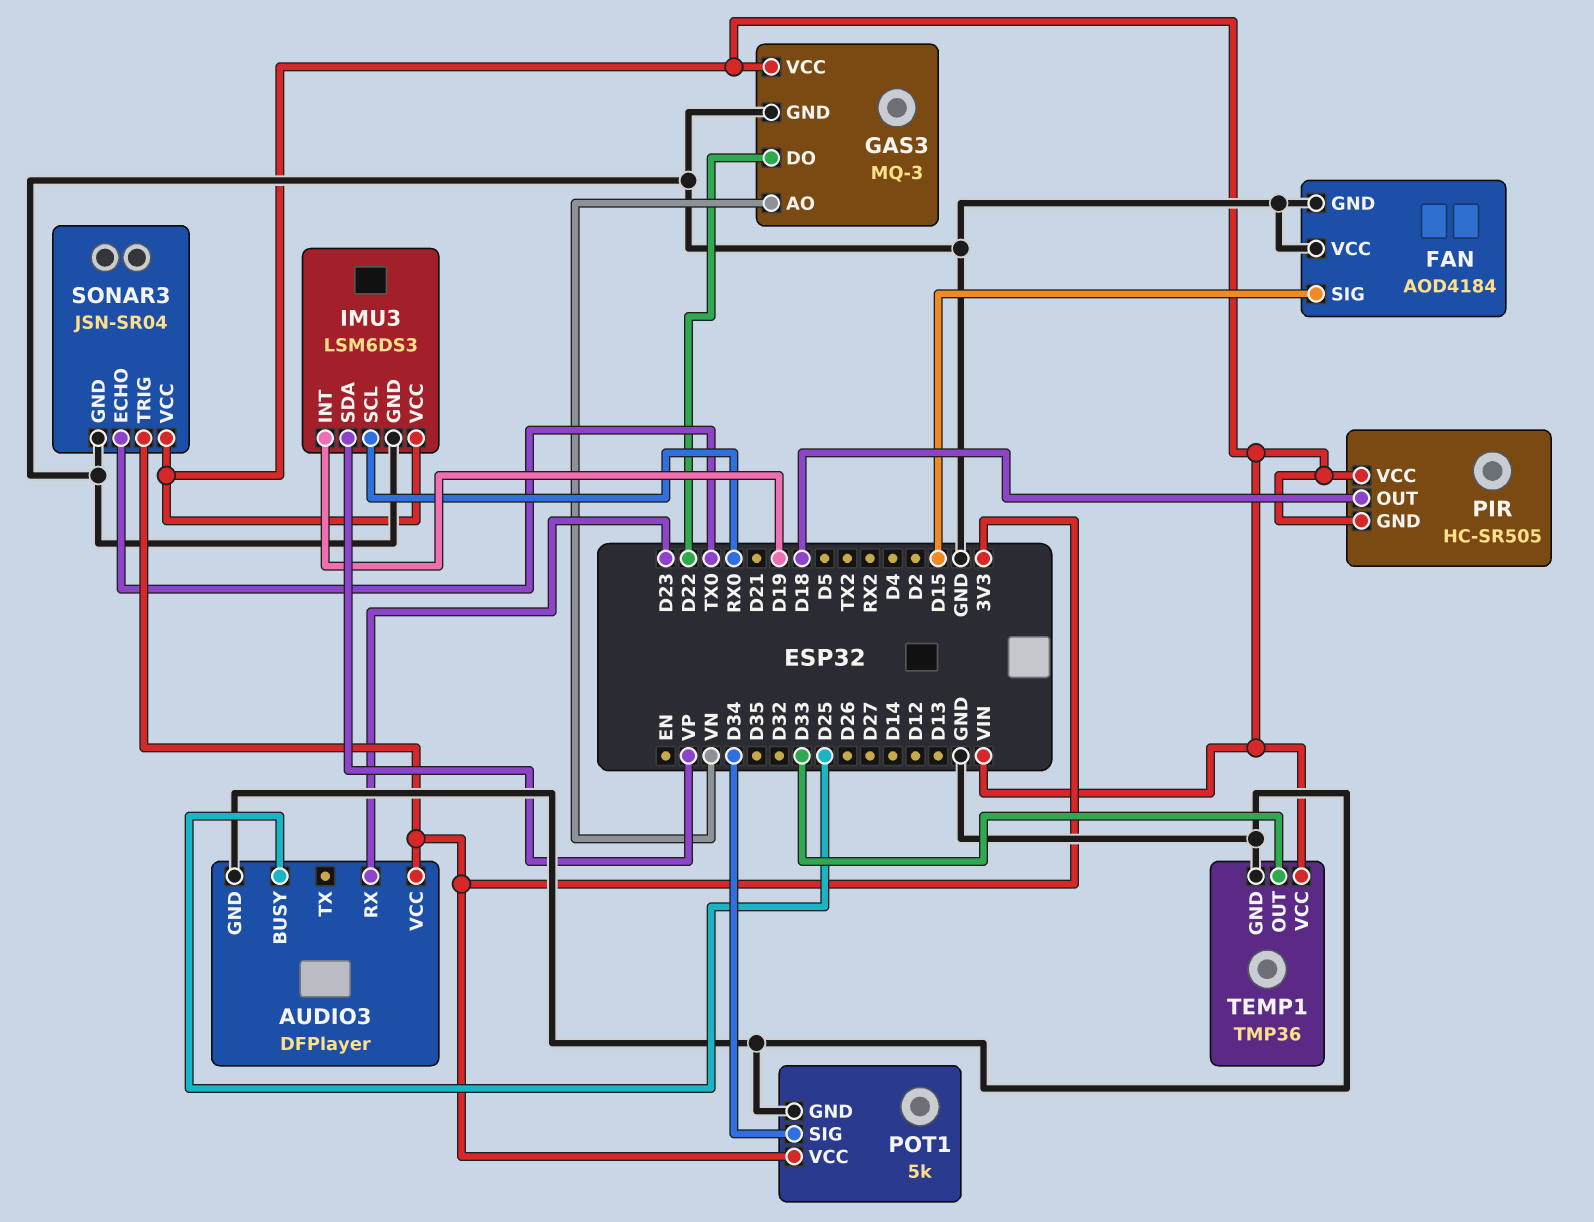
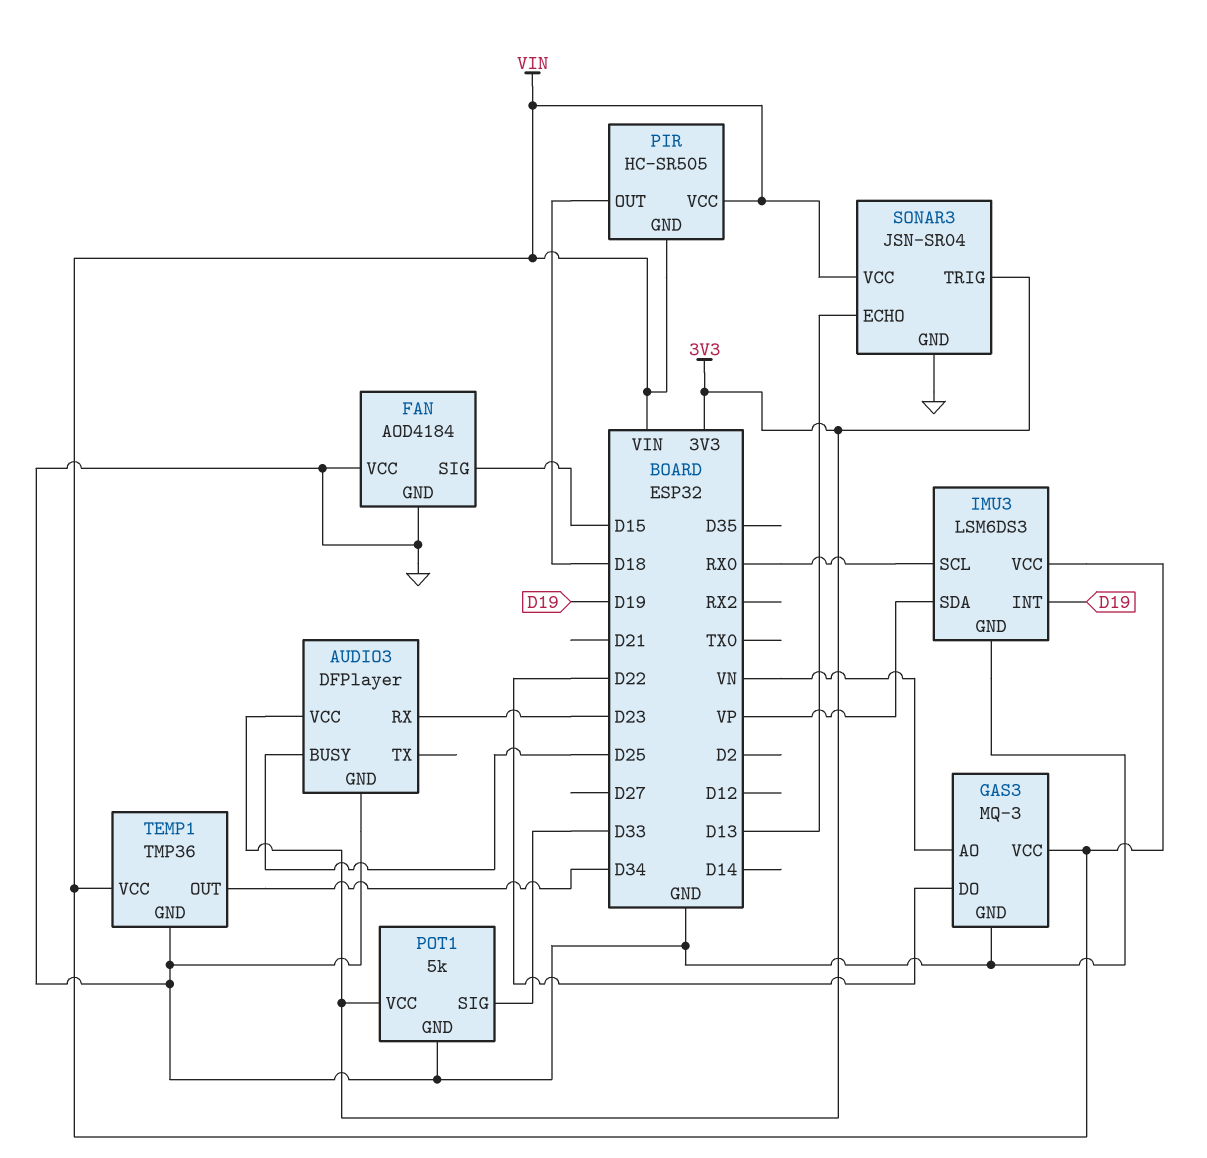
POT1 pin SIG: D34 -> D33
SONAR3 pin ECHO: TX0 -> D13
TEMP1 pin OUT: D33 -> D34

